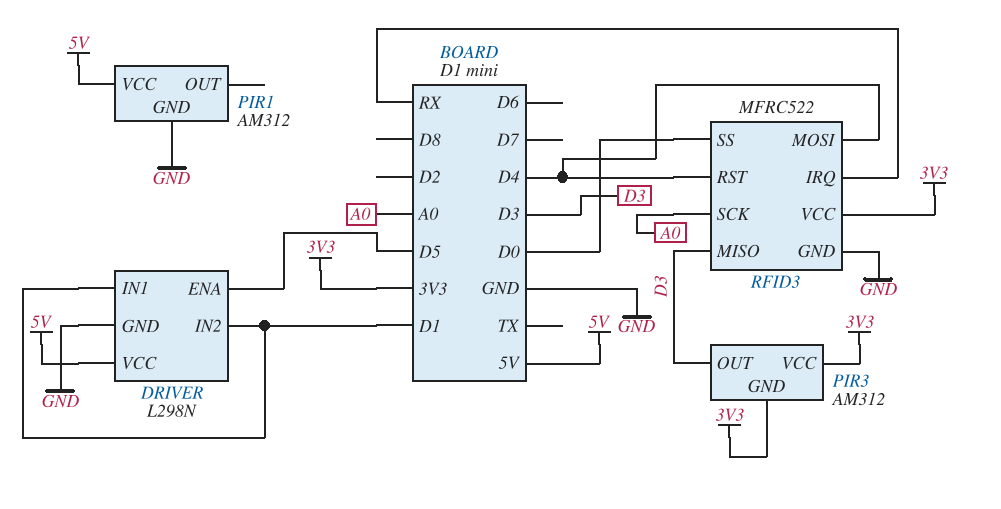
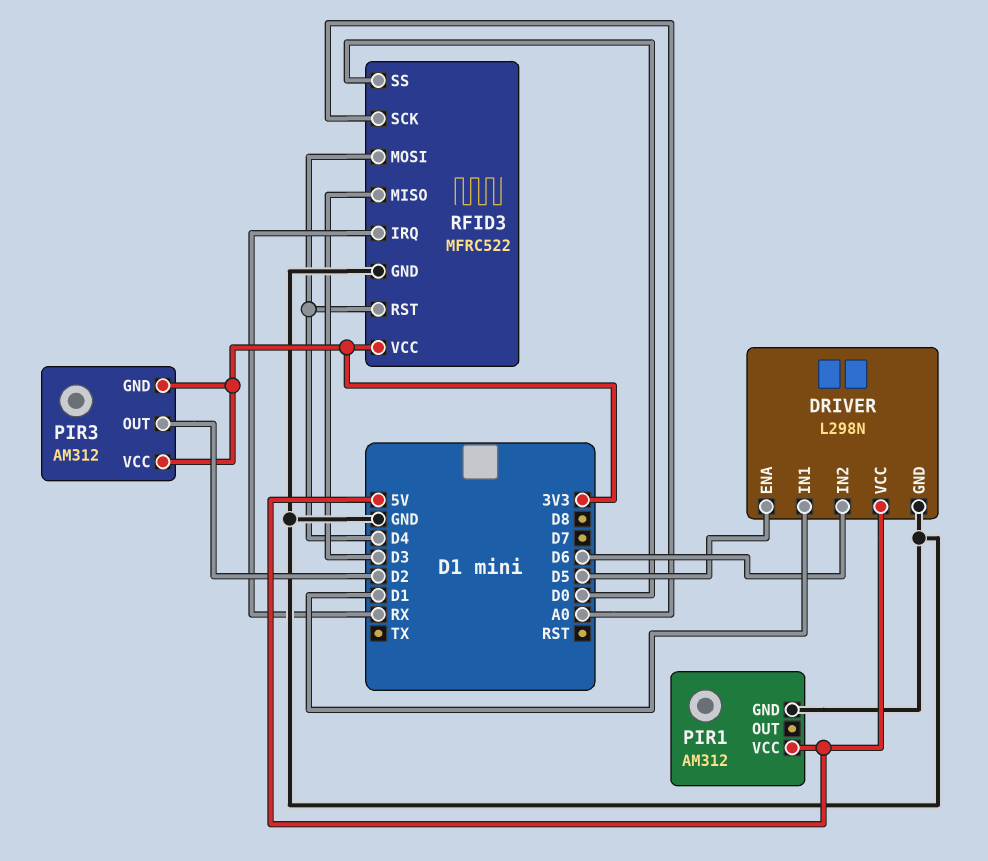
DRIVER pin IN2: D1 -> D6
PIR3 pin OUT: D3 -> D2

